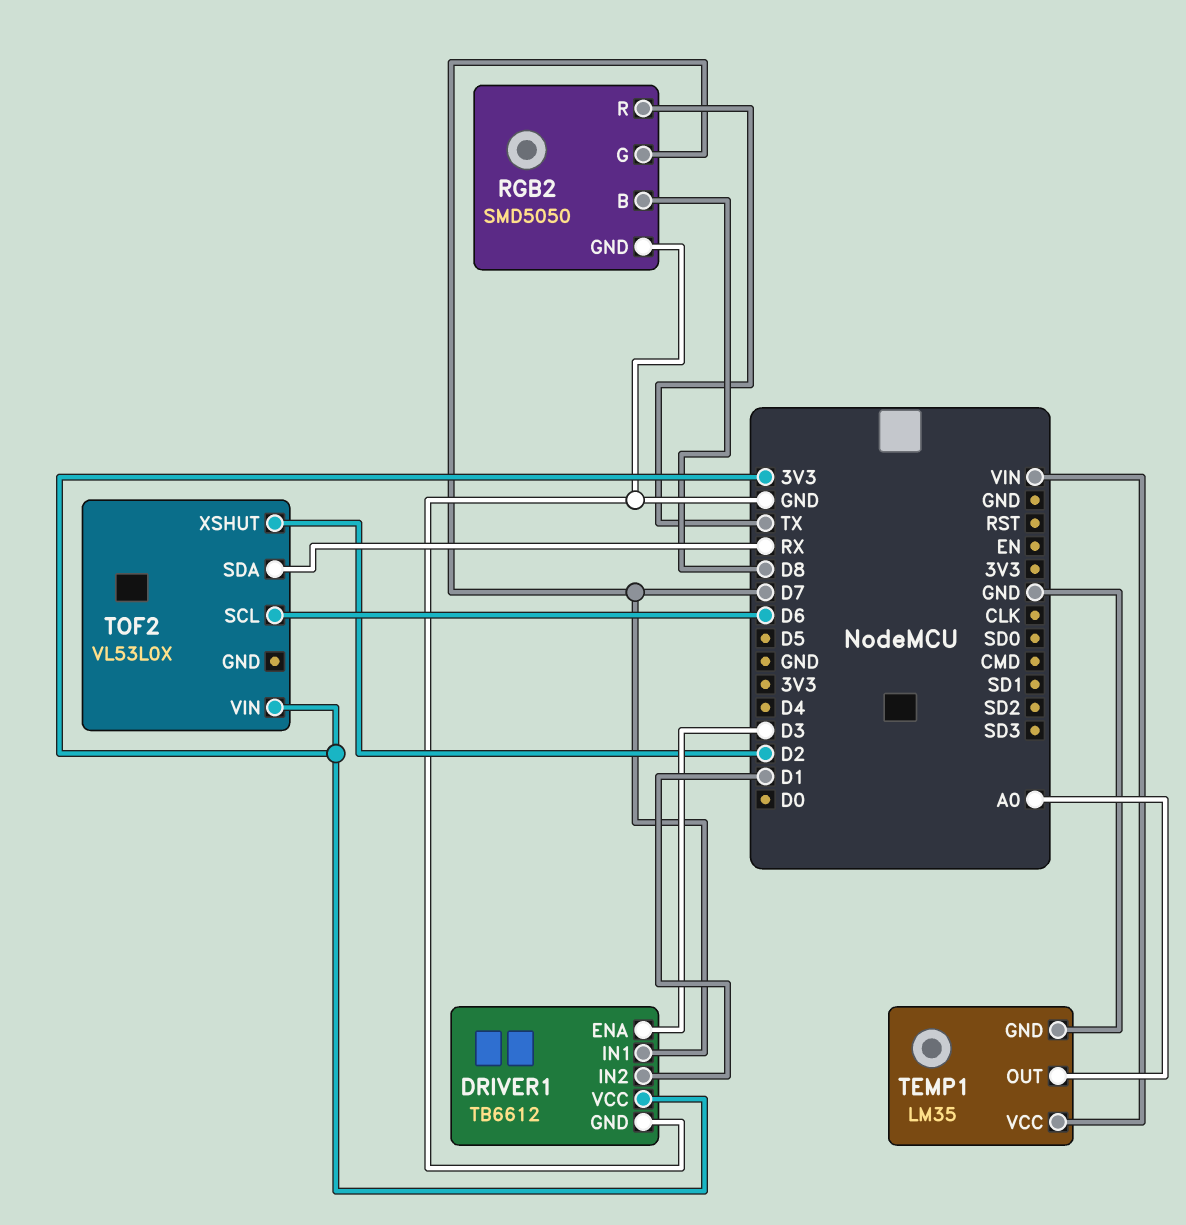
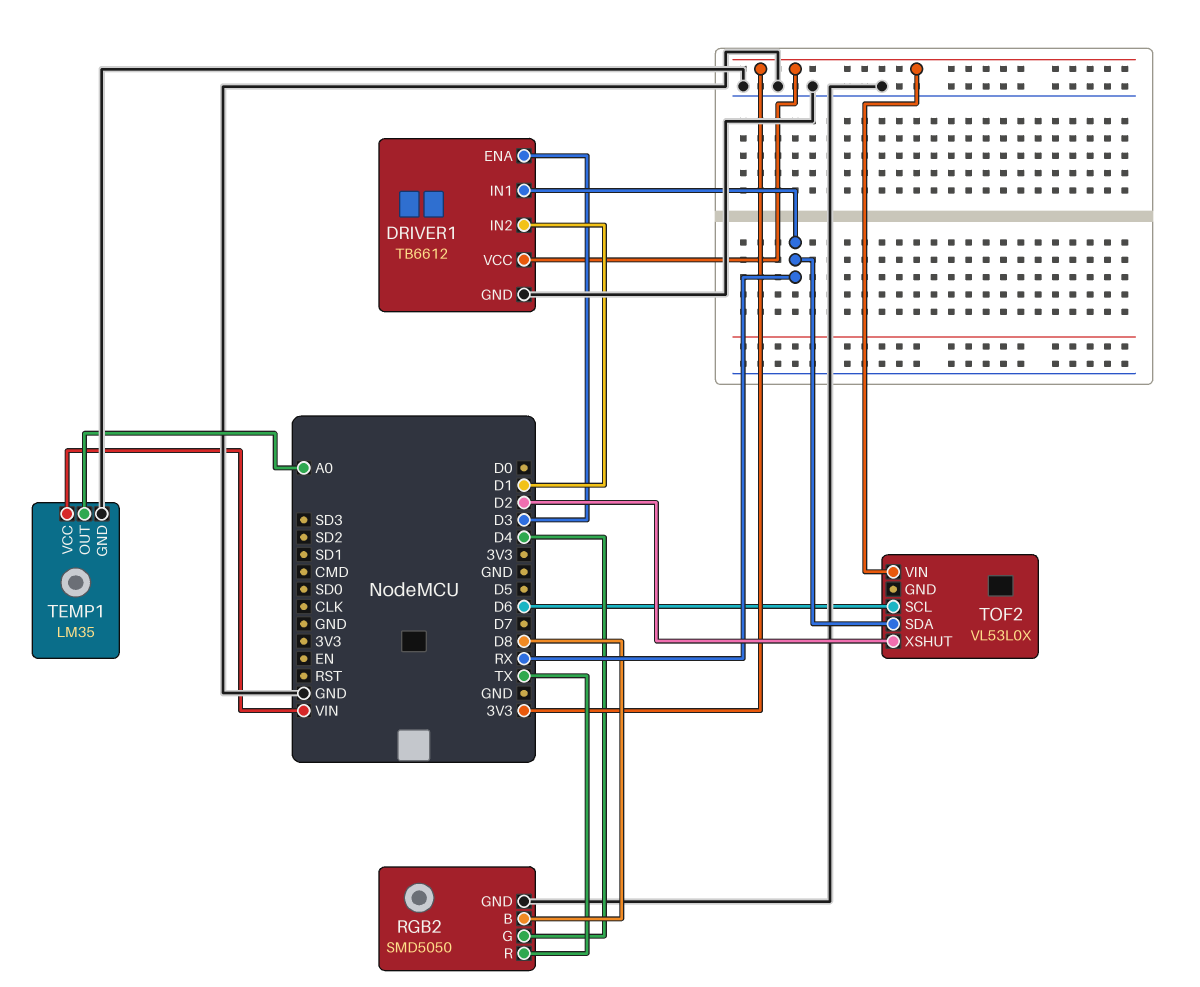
DRIVER1 pin IN1: D7 -> RX
RGB2 pin G: D7 -> D4

